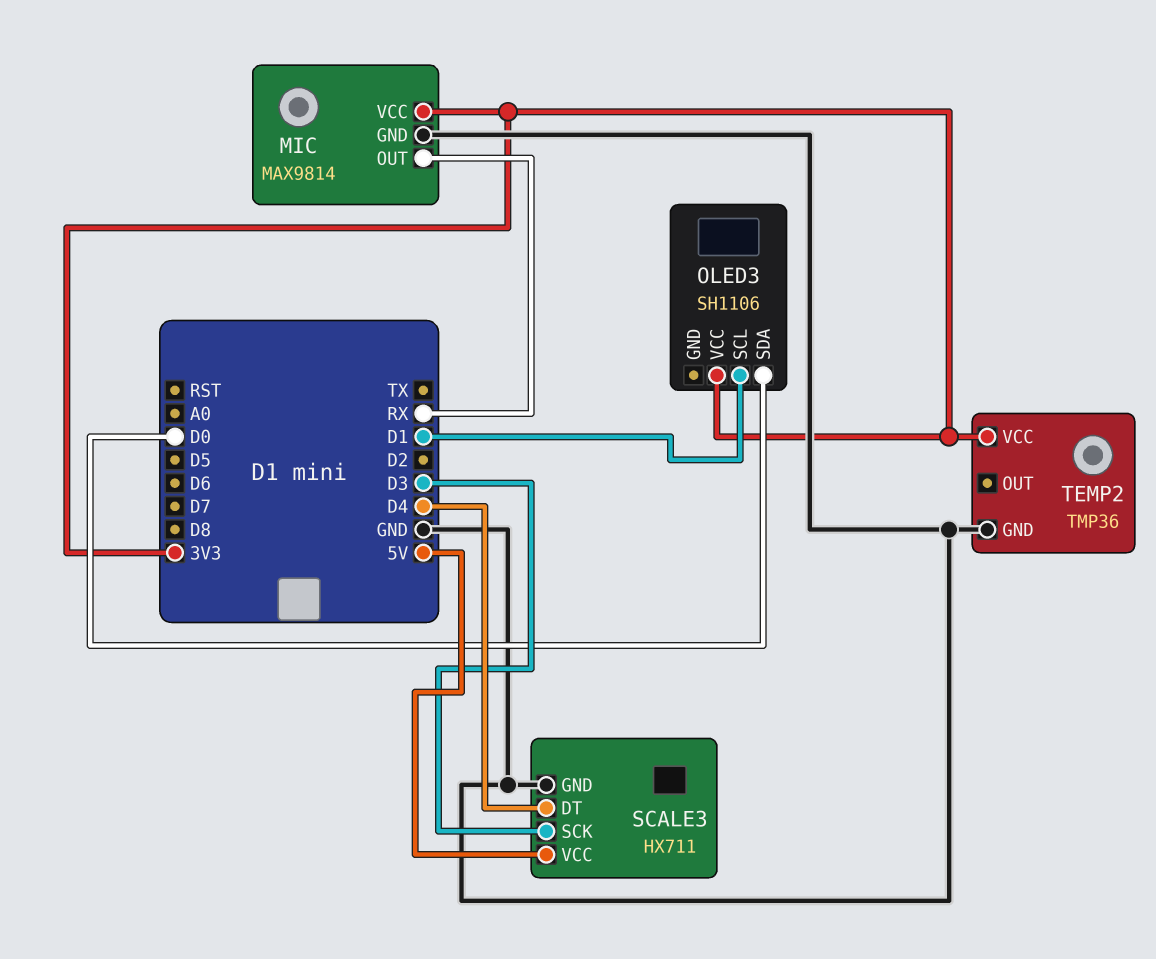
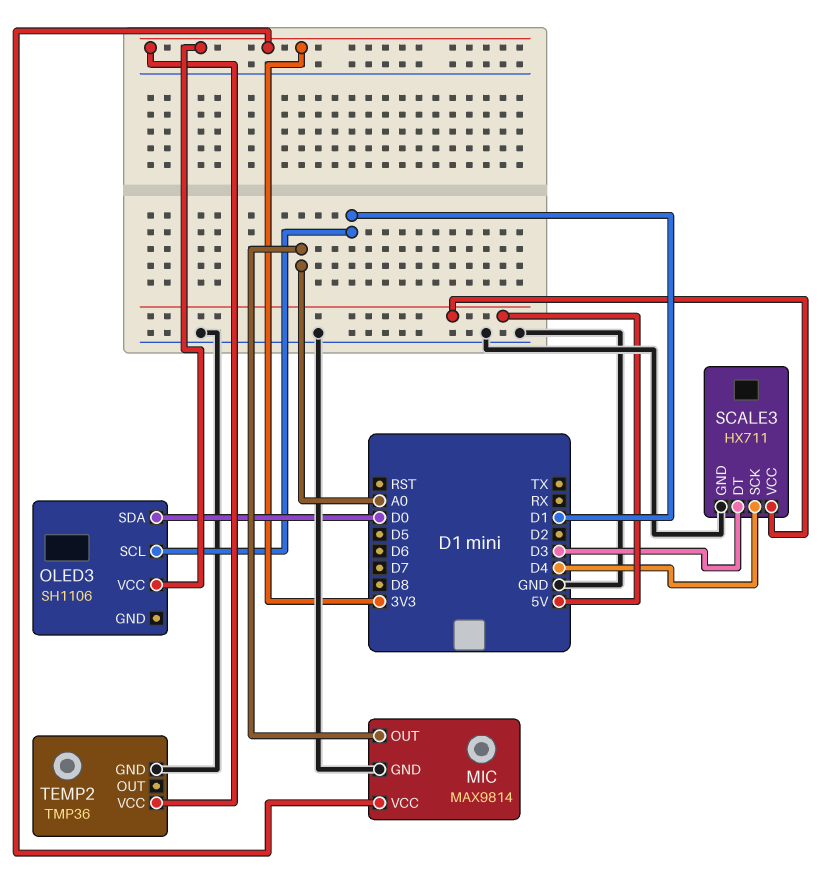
MIC pin OUT: RX -> A0
SCALE3 pin DT: D4 -> D3
SCALE3 pin SCK: D3 -> D4

